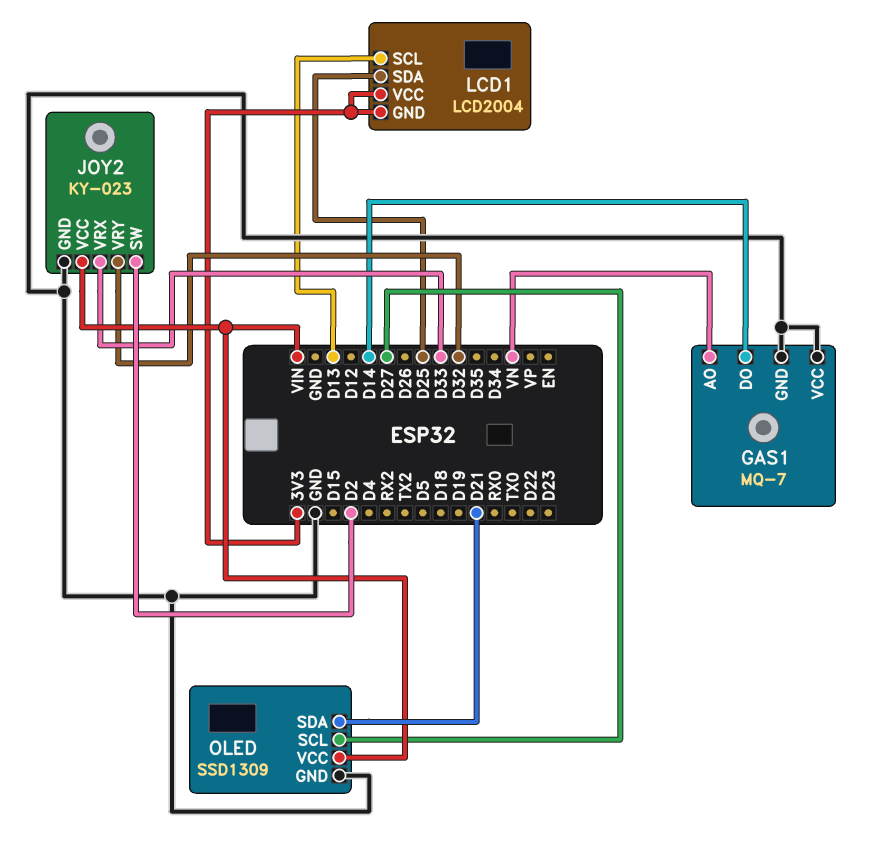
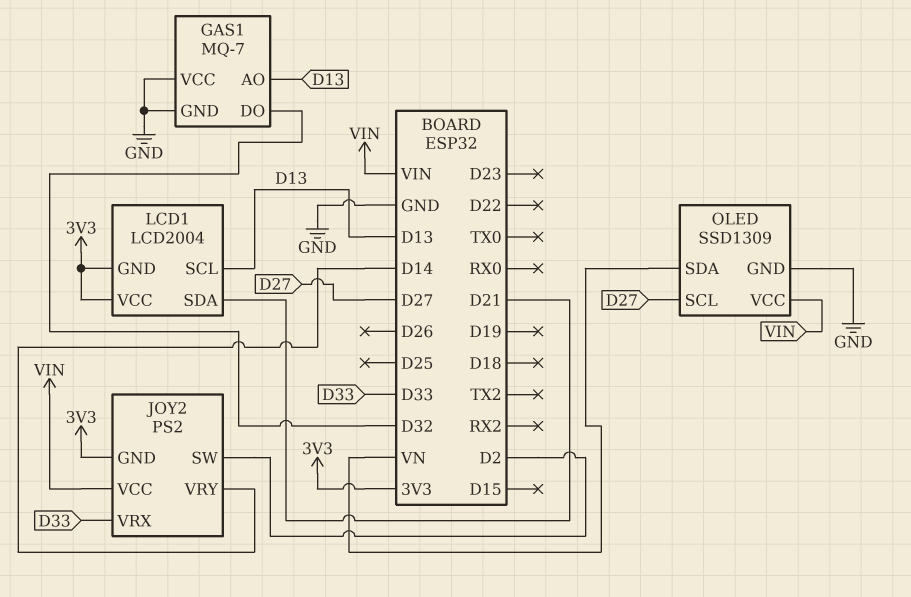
GAS1 pin AO: VN -> D13
GAS1 pin DO: D14 -> D32
JOY2: KY-023 -> PS2
JOY2 pin GND: GND -> 3V3
JOY2 pin VRY: D32 -> D14
LCD1 pin SDA: D25 -> D21
OLED pin SDA: D21 -> VN

